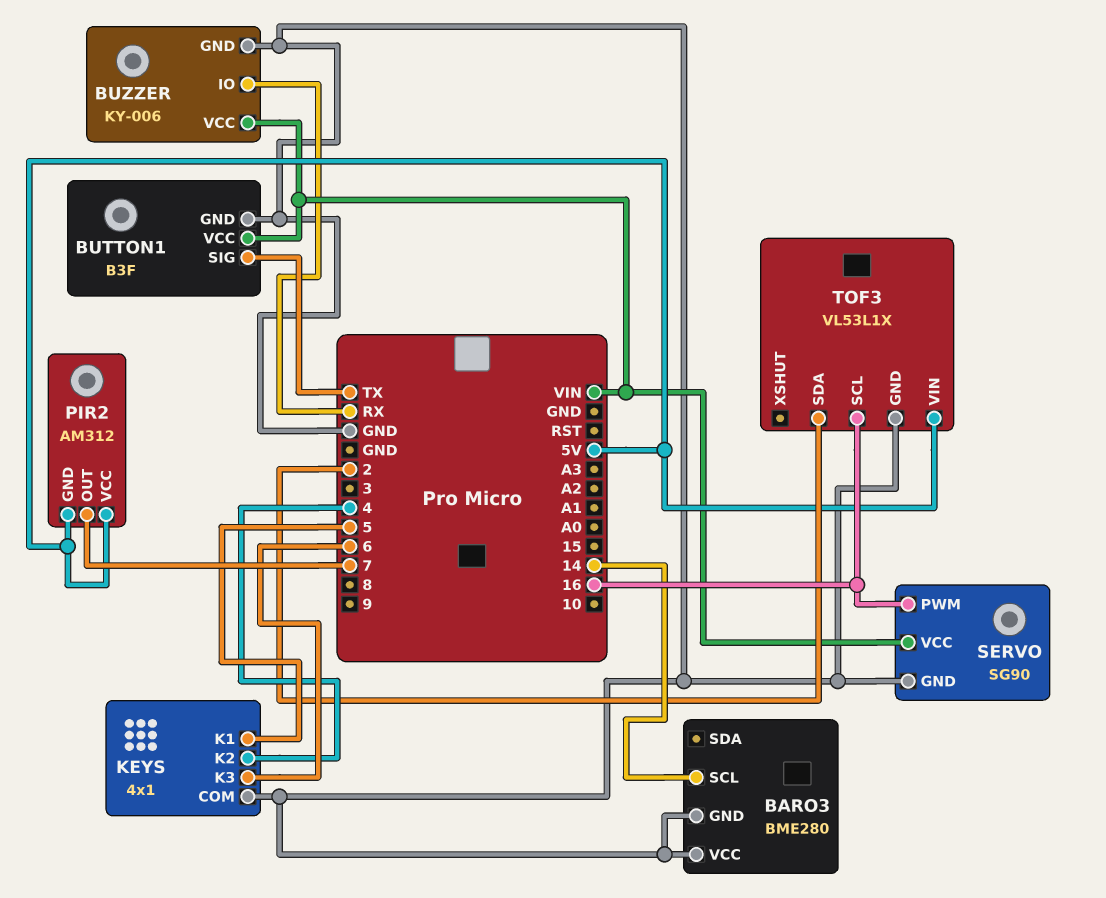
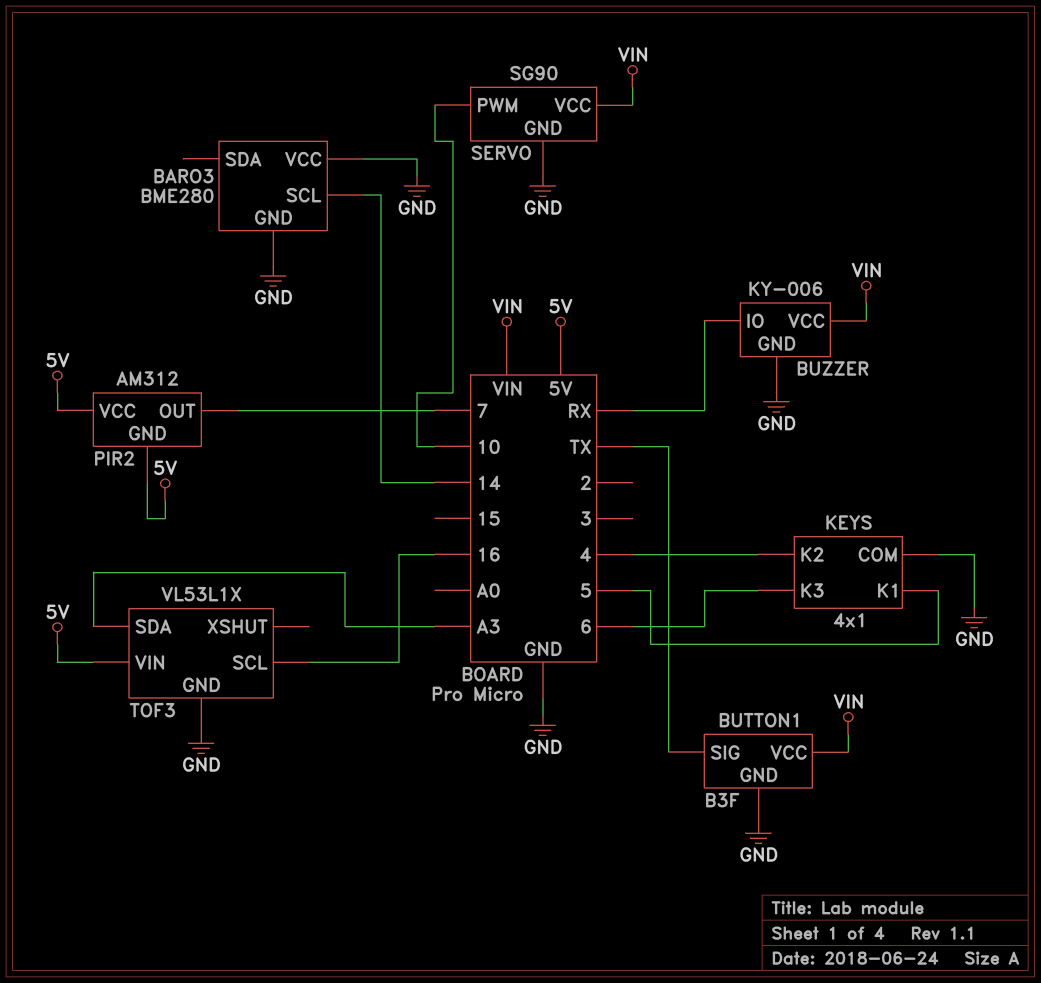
SERVO pin PWM: 16 -> 10
TOF3 pin SDA: 2 -> A3

